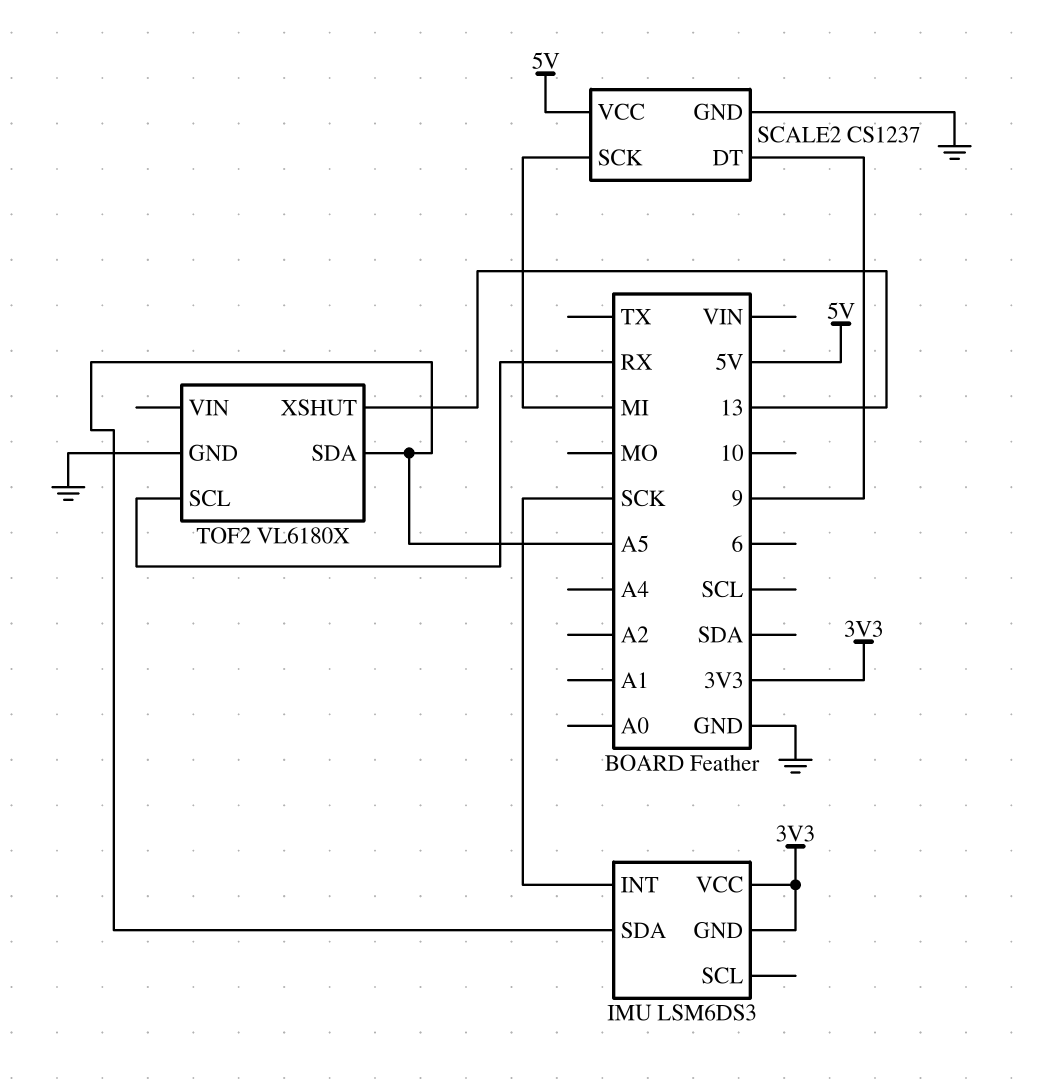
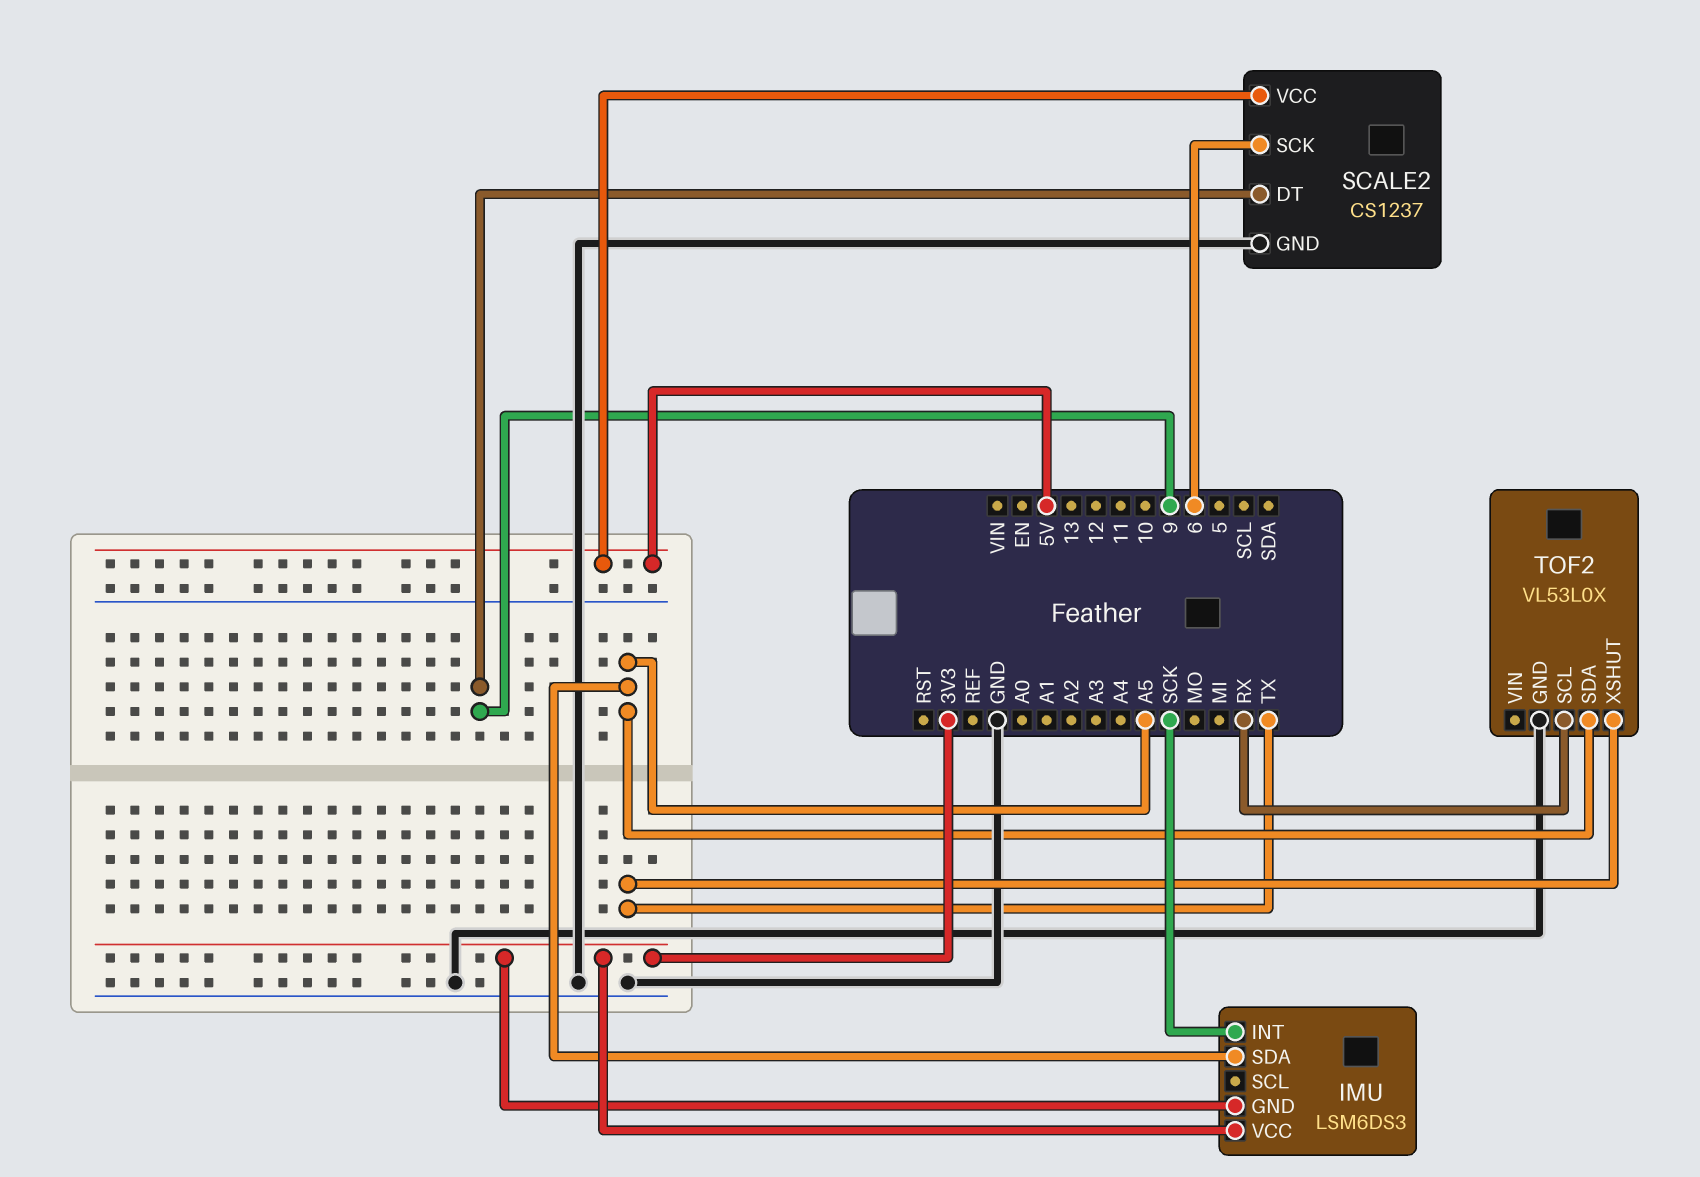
SCALE2 pin SCK: MI -> 6
TOF2: VL6180X -> VL53L0X
TOF2 pin XSHUT: 13 -> TX

